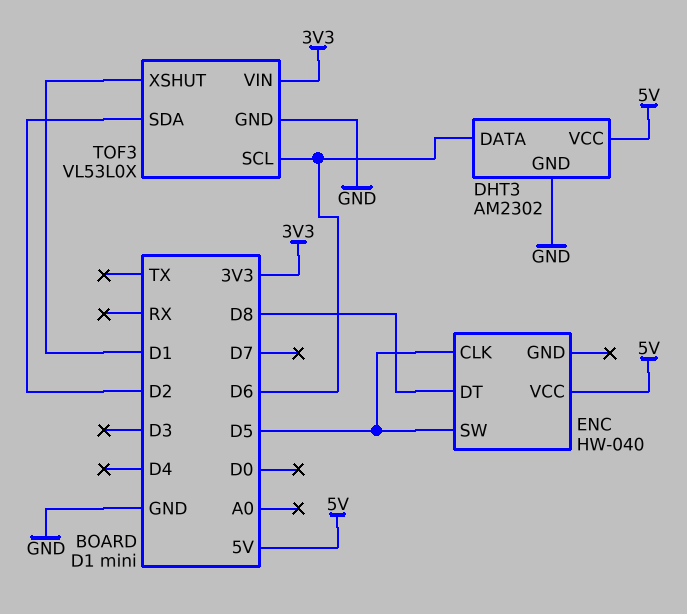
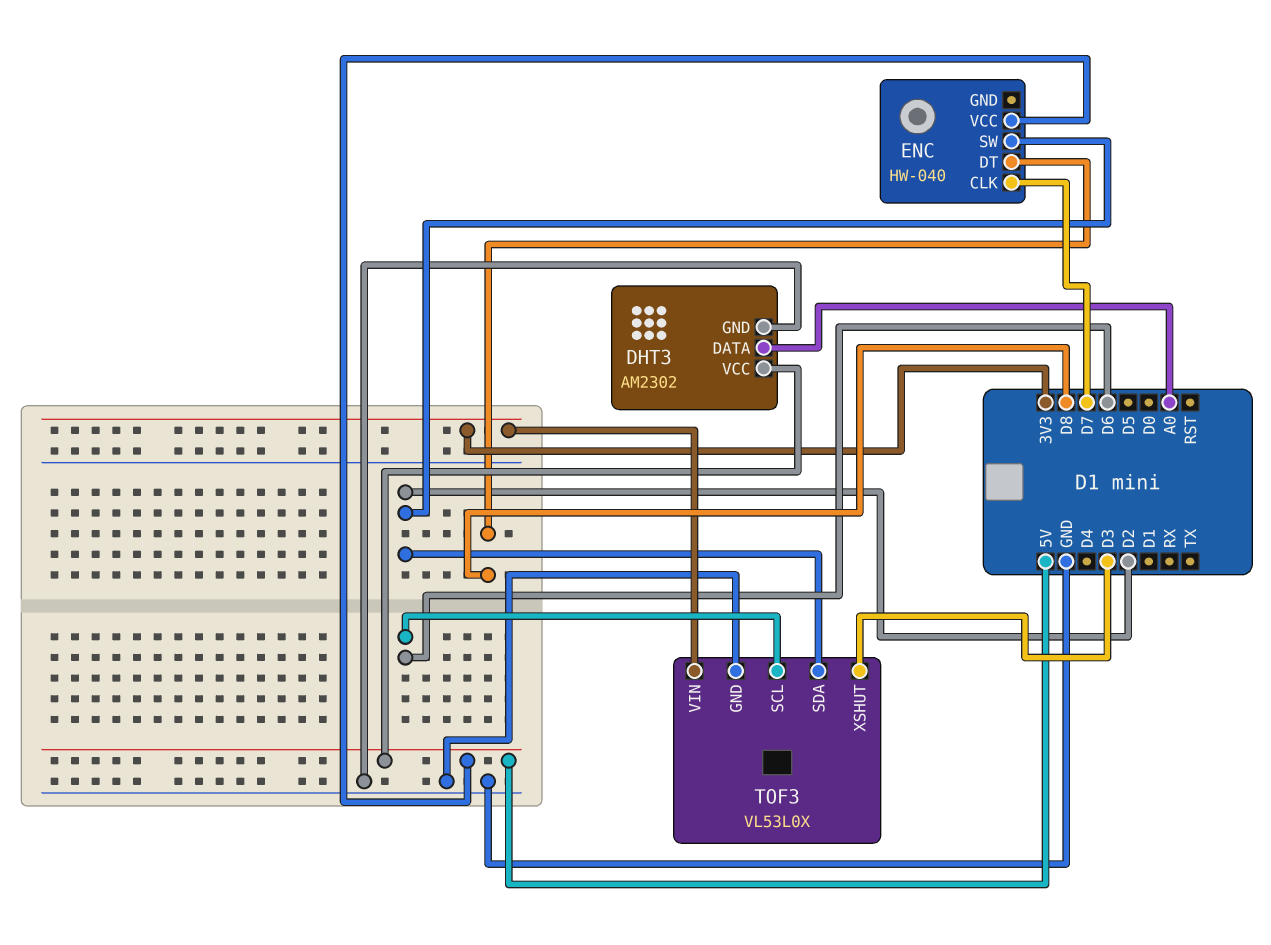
DHT3 pin DATA: D6 -> A0
ENC pin CLK: D5 -> D7
ENC pin SW: D5 -> D2
TOF3 pin XSHUT: D1 -> D3

